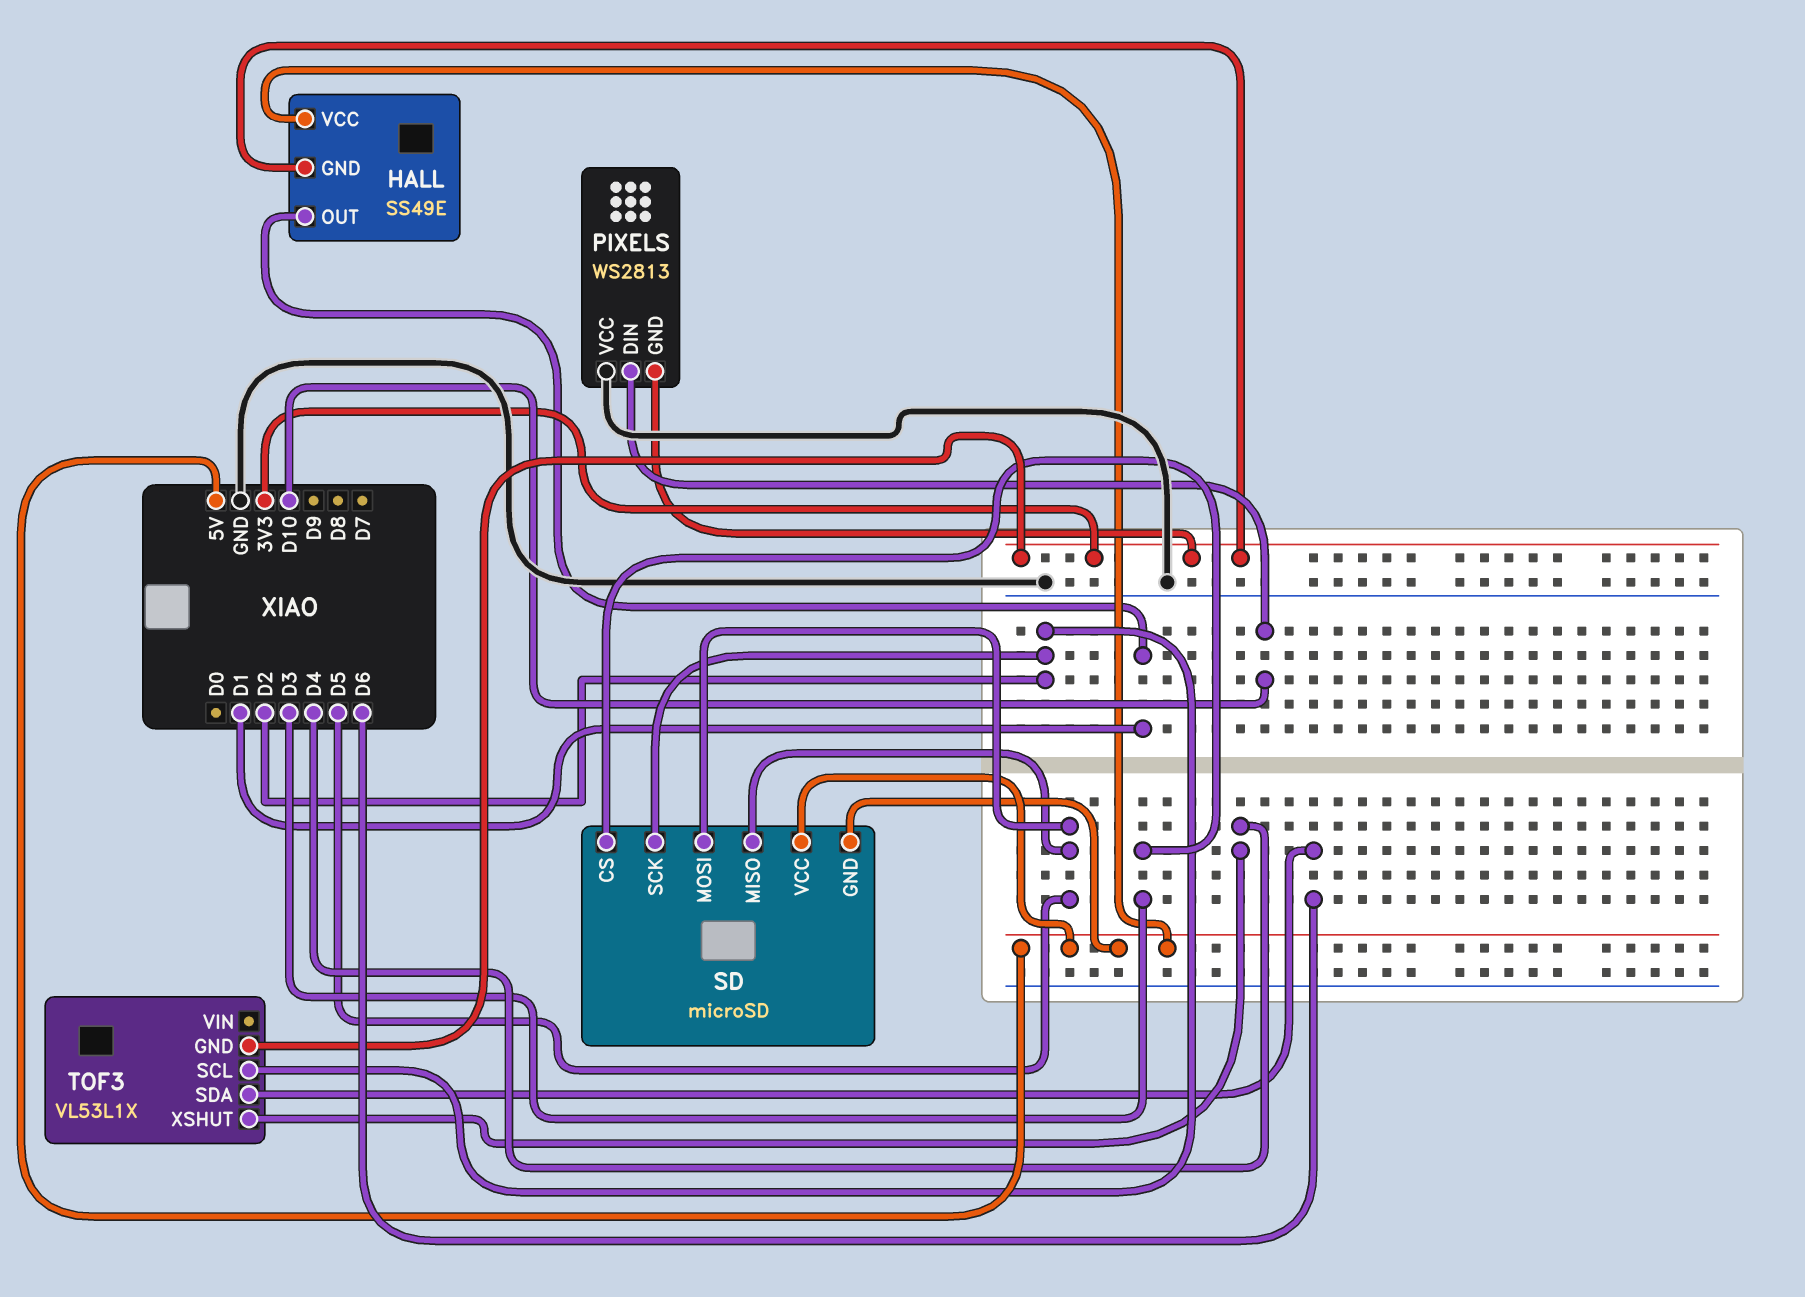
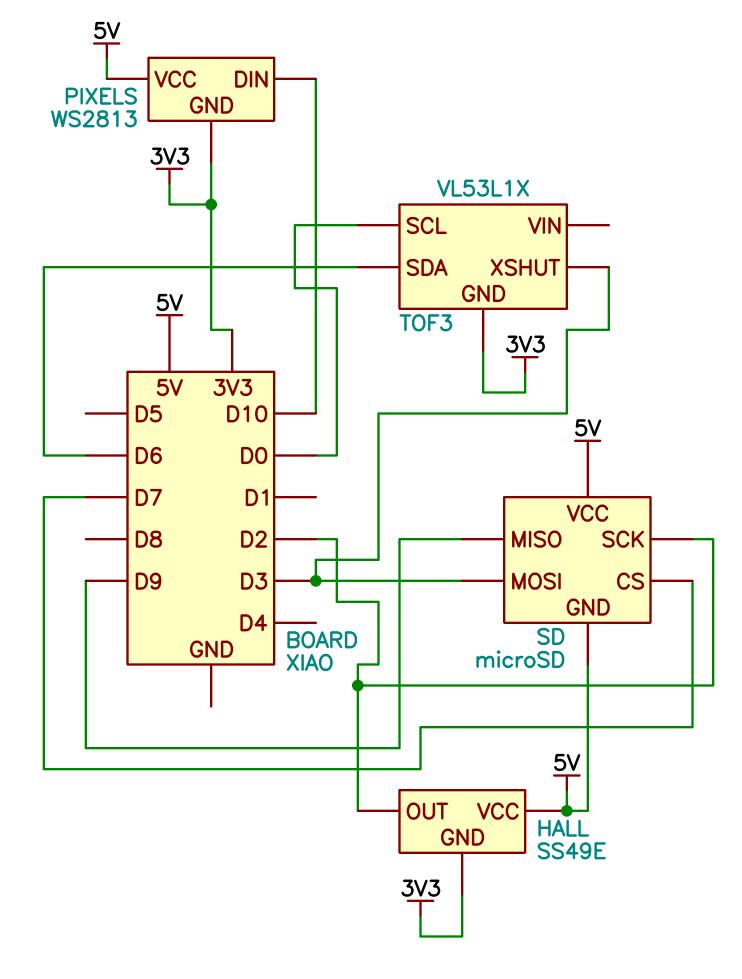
HALL pin OUT: D1 -> D2
PIXELS pin VCC: GND -> 5V
SD pin CS: D3 -> D7
SD pin MISO: D5 -> D9
SD pin MOSI: D5 -> D3
TOF3 pin SCL: D2 -> D0
TOF3 pin XSHUT: D4 -> D3

